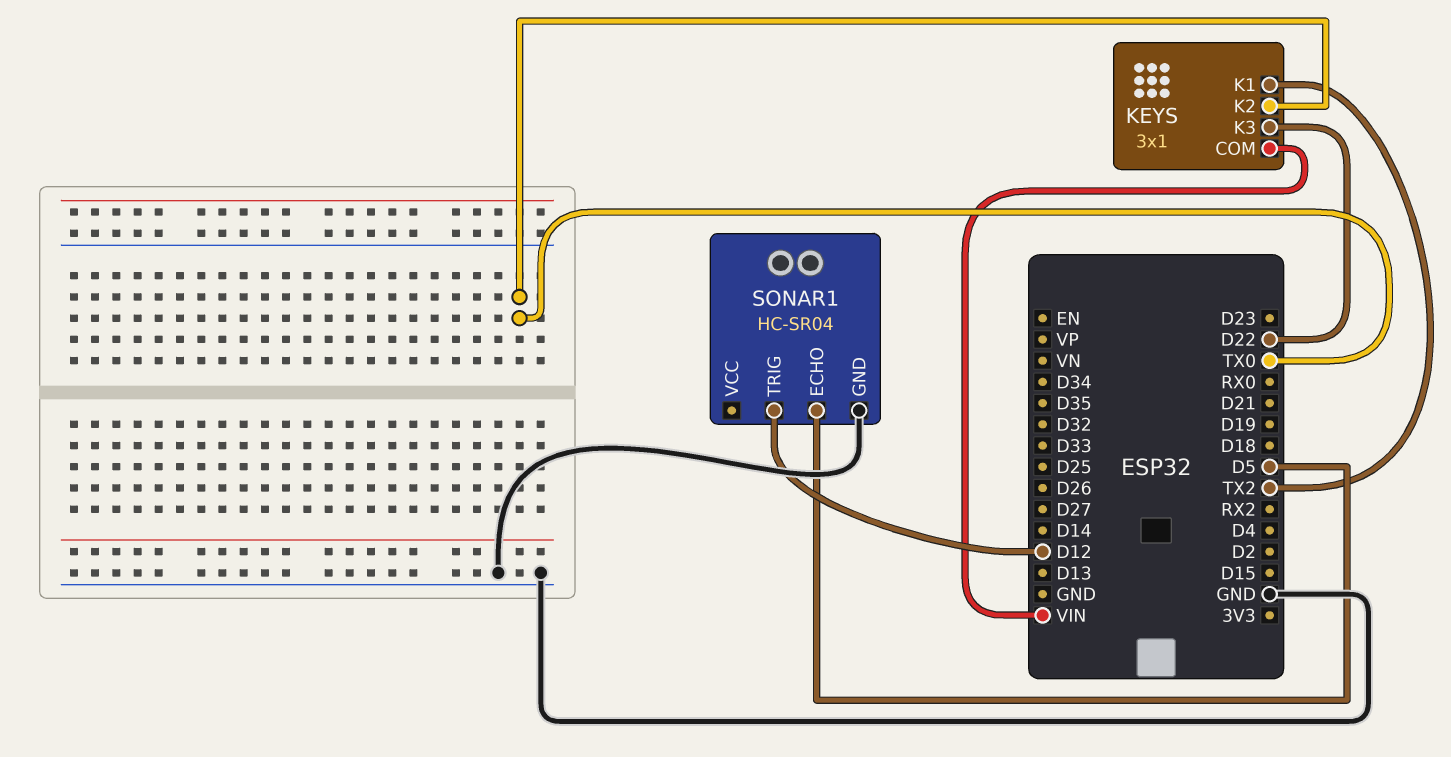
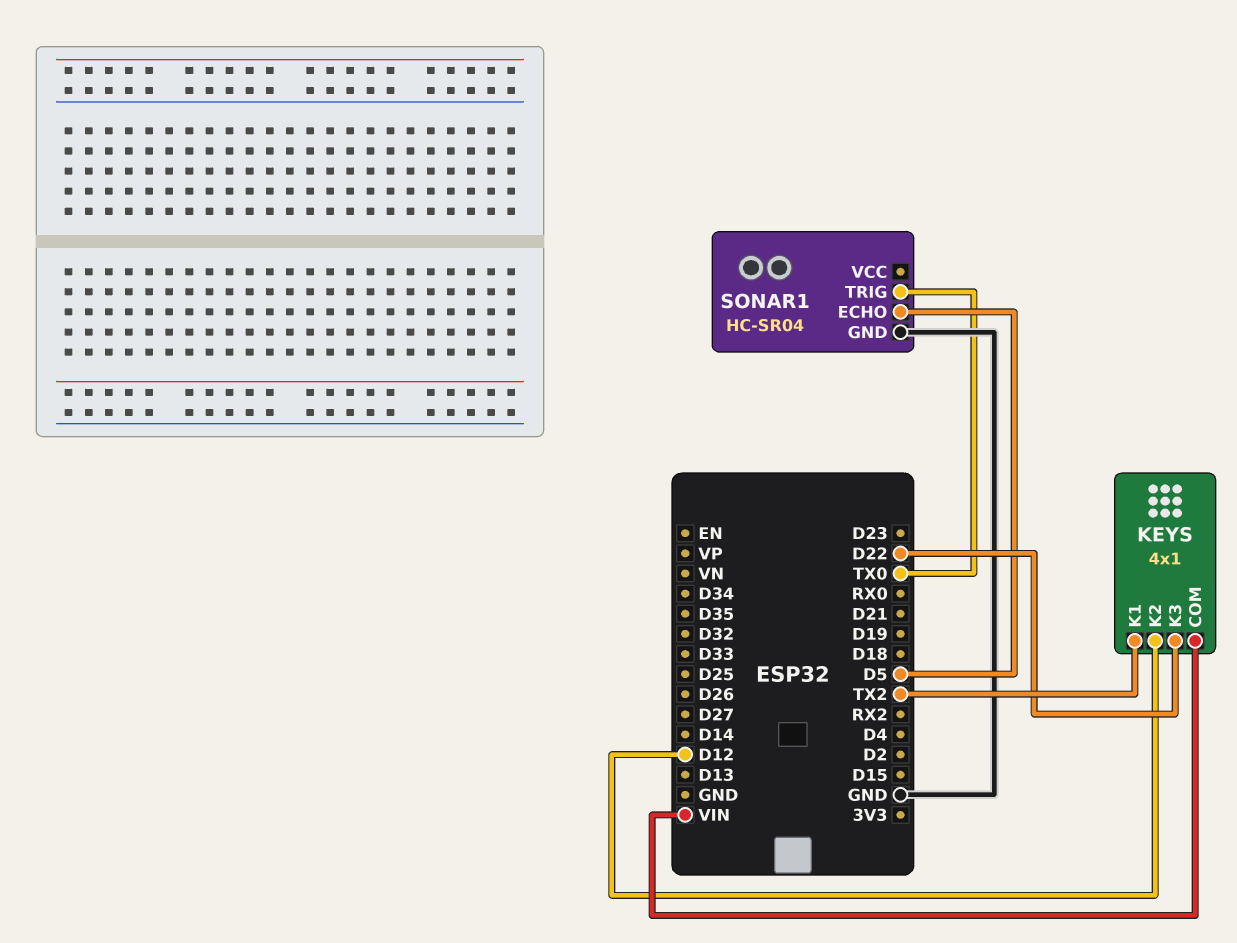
KEYS: 3x1 -> 4x1
KEYS pin K2: TX0 -> D12
SONAR1 pin TRIG: D12 -> TX0

